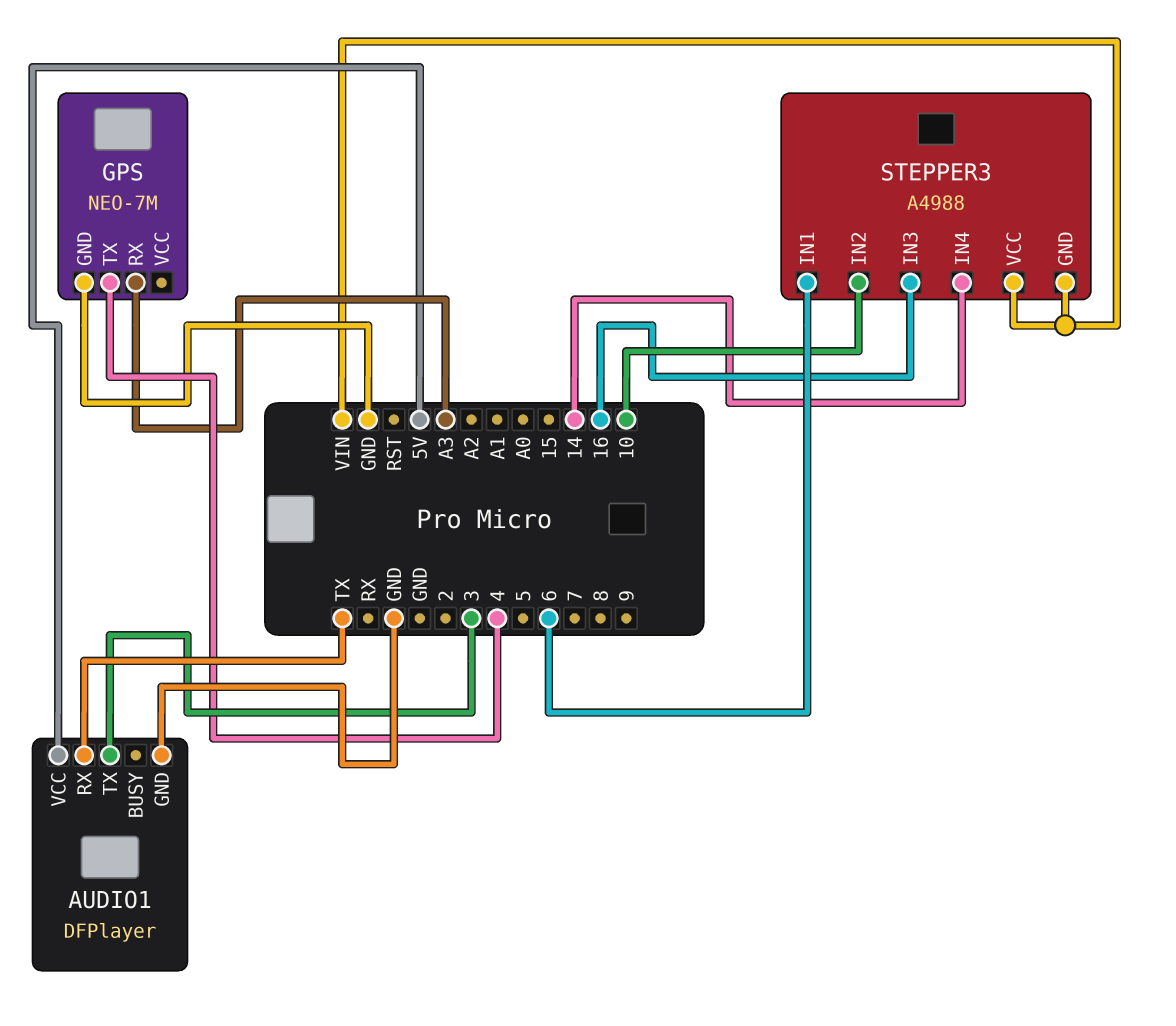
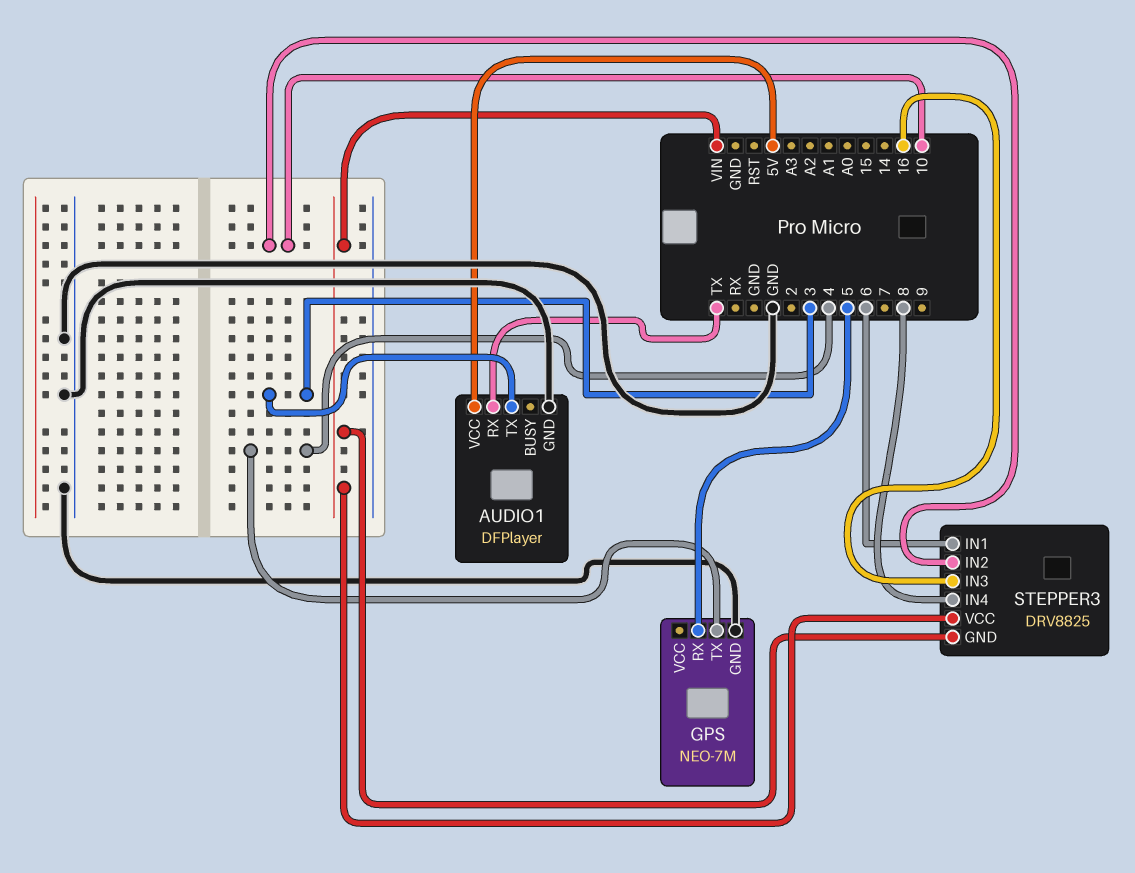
GPS pin RX: A3 -> 5
STEPPER3: A4988 -> DRV8825
STEPPER3 pin IN4: 14 -> 8

